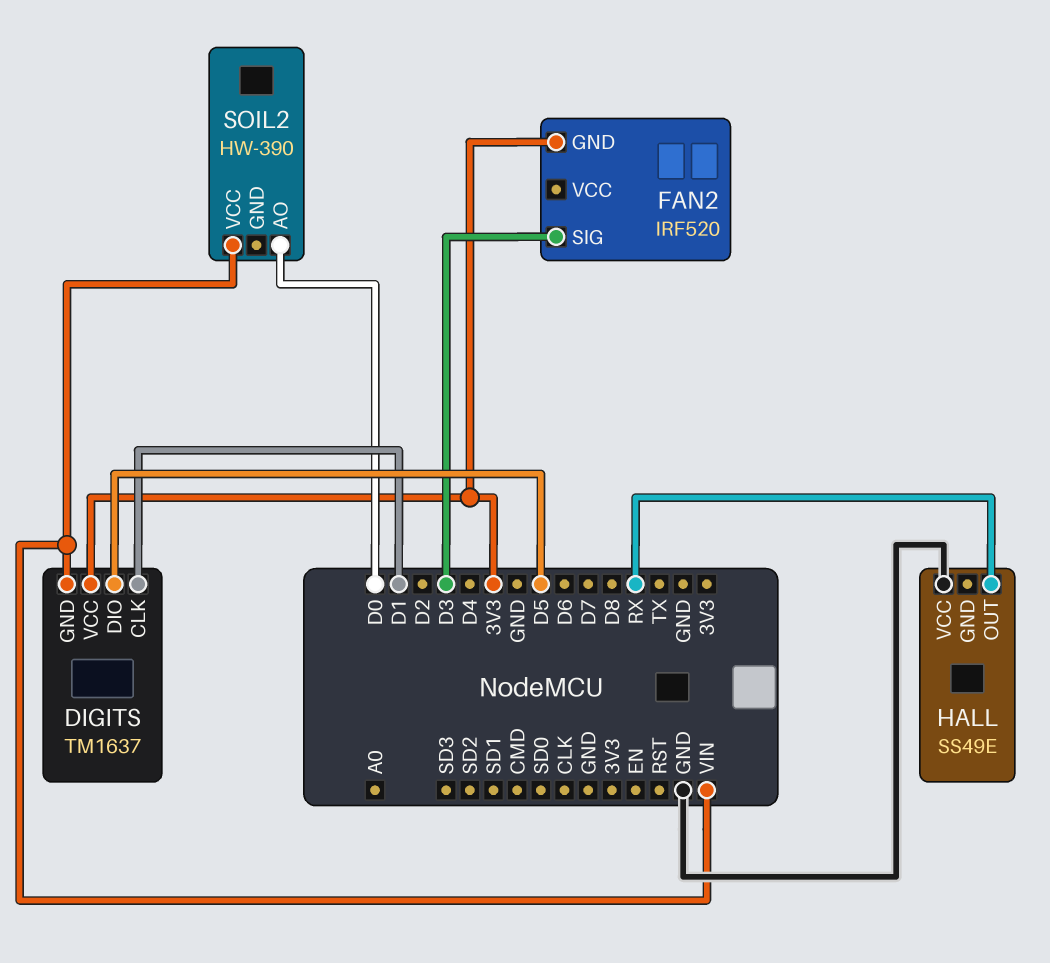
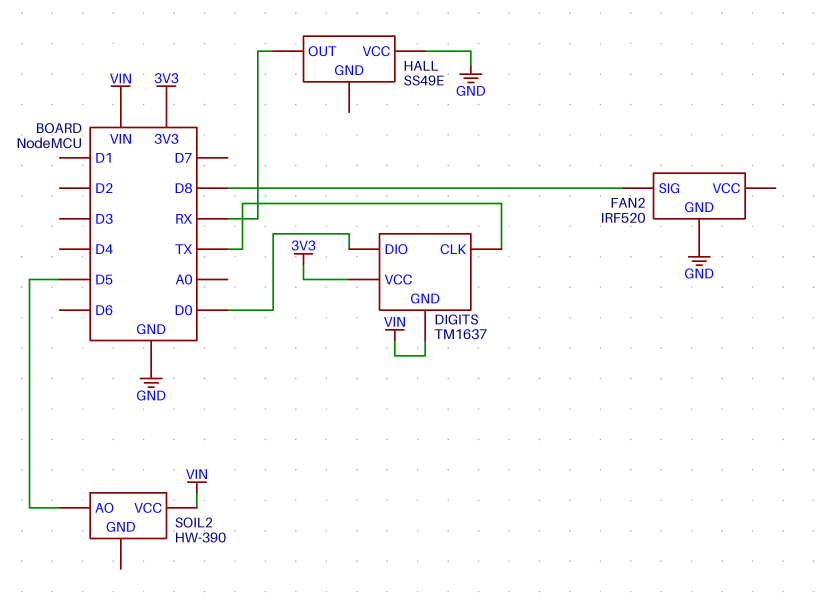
DIGITS pin CLK: D1 -> TX
DIGITS pin DIO: D5 -> D0
FAN2 pin GND: 3V3 -> GND
FAN2 pin SIG: D3 -> D8
SOIL2 pin AO: D0 -> D5

